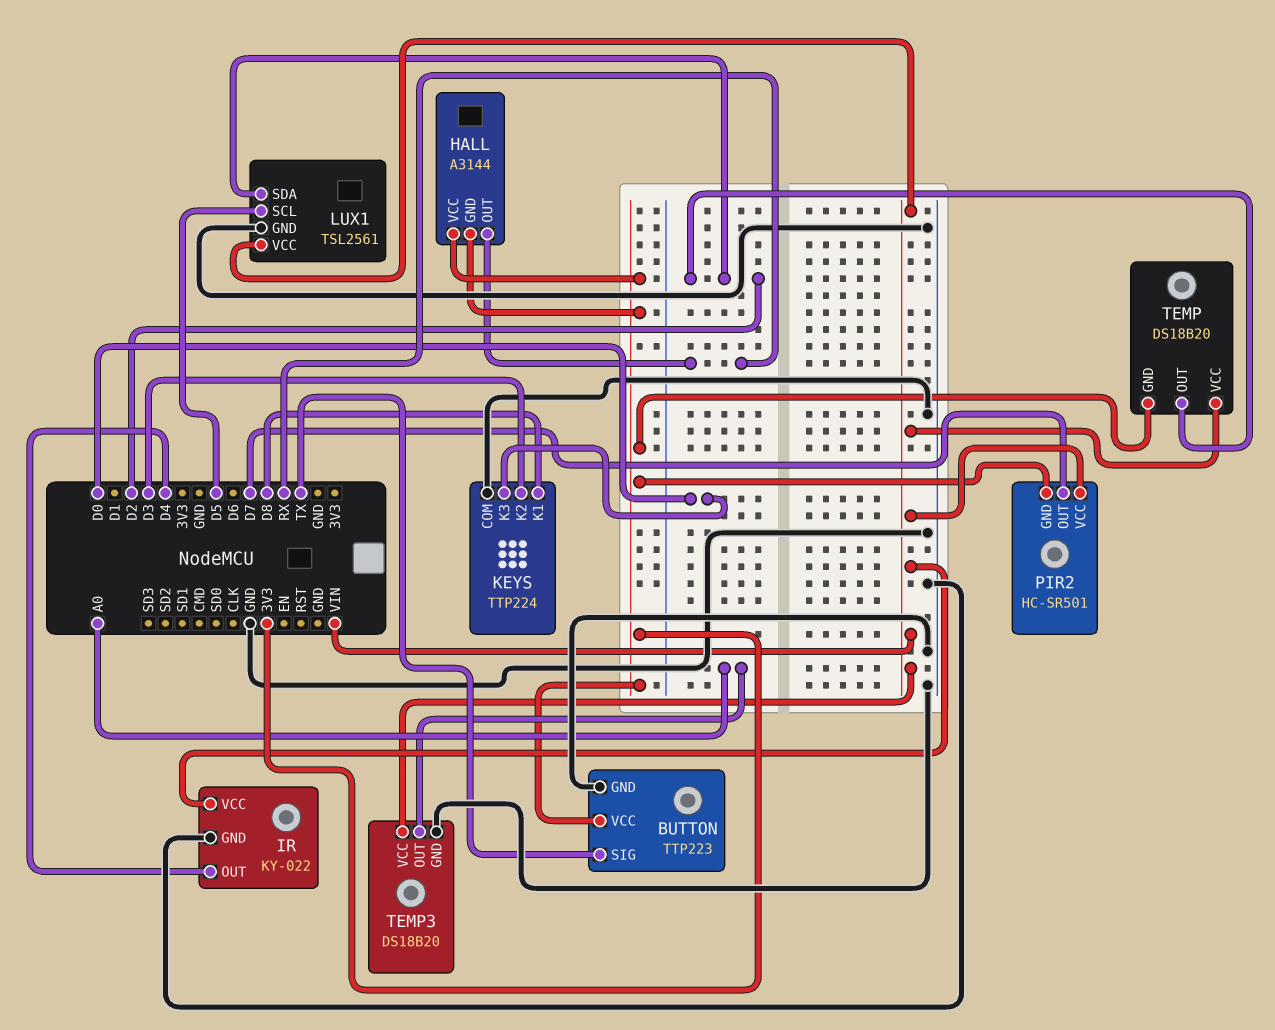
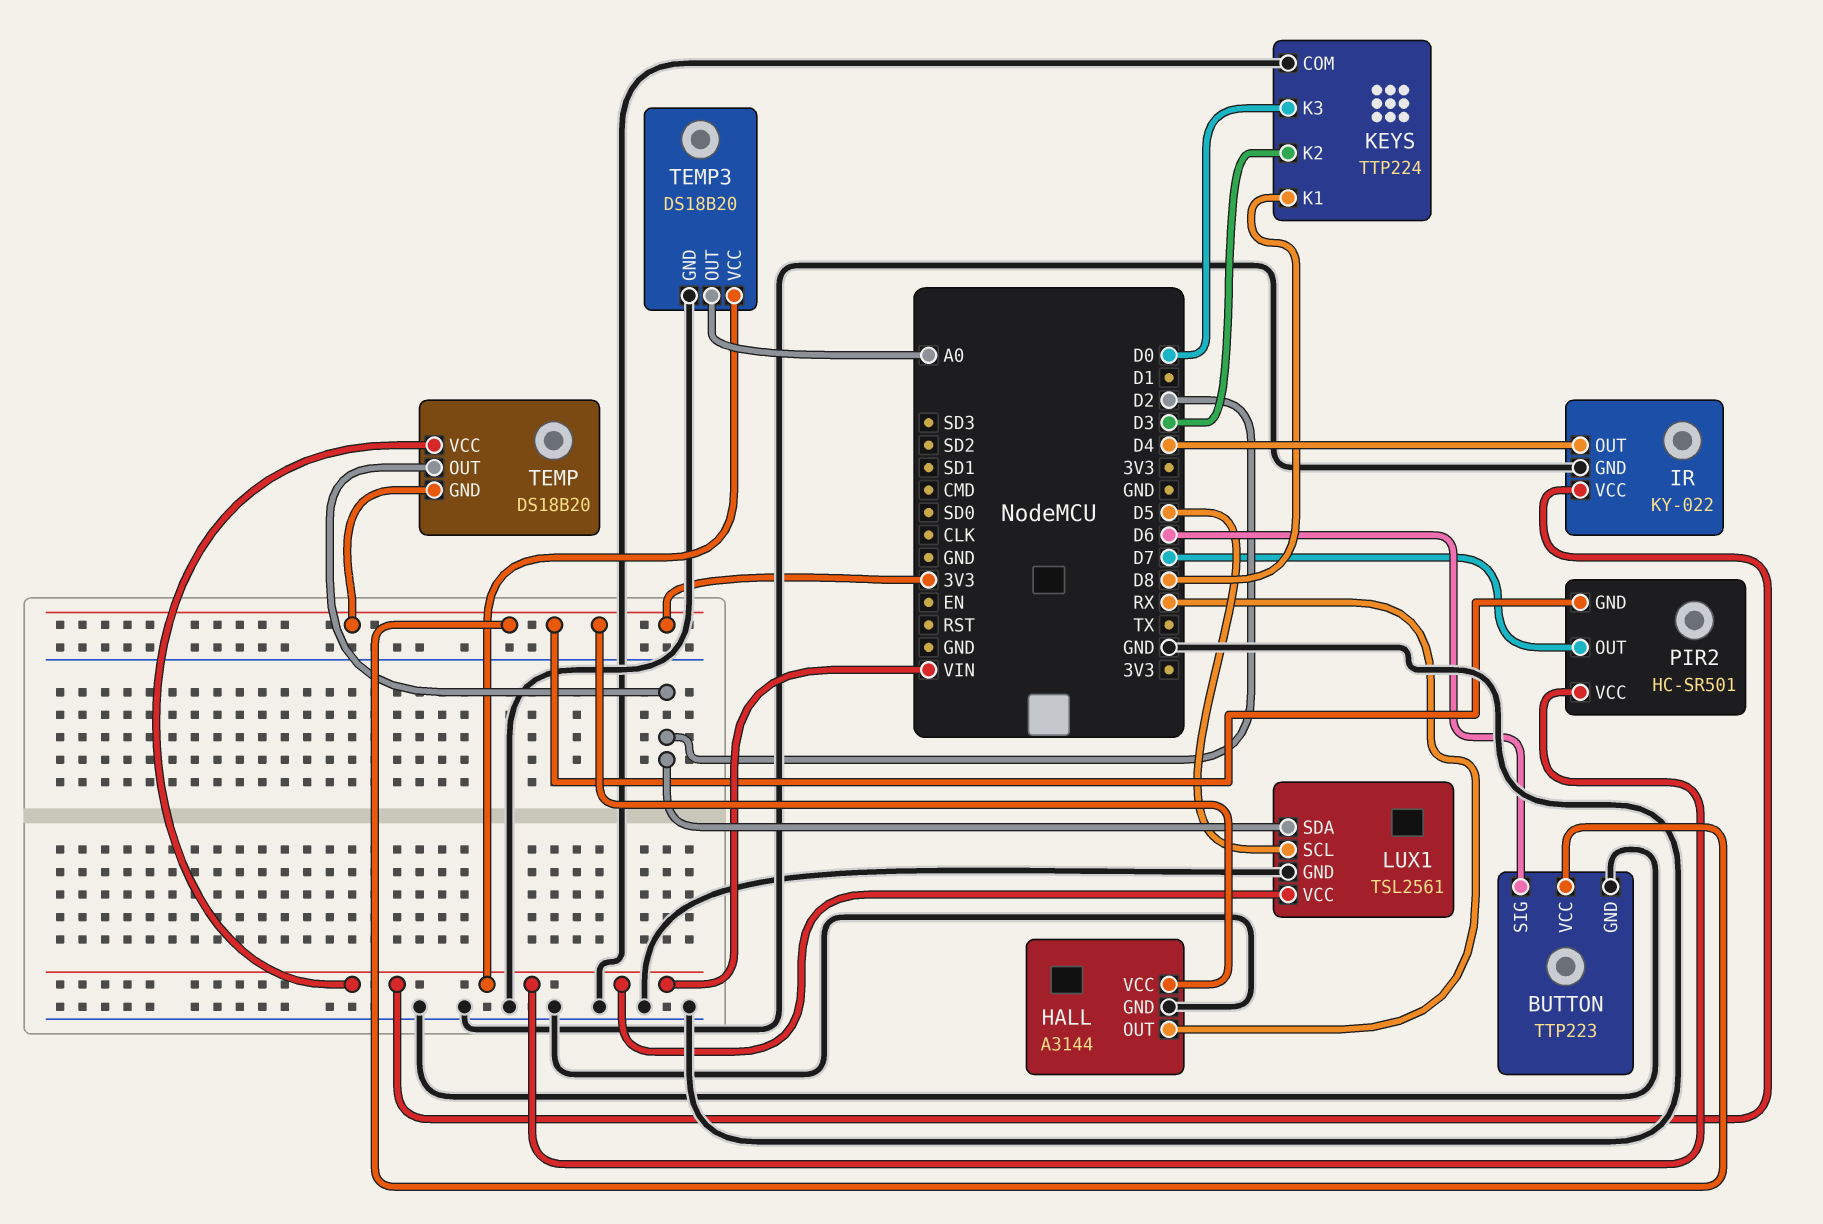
BUTTON pin SIG: TX -> D6
HALL pin GND: 3V3 -> GND

